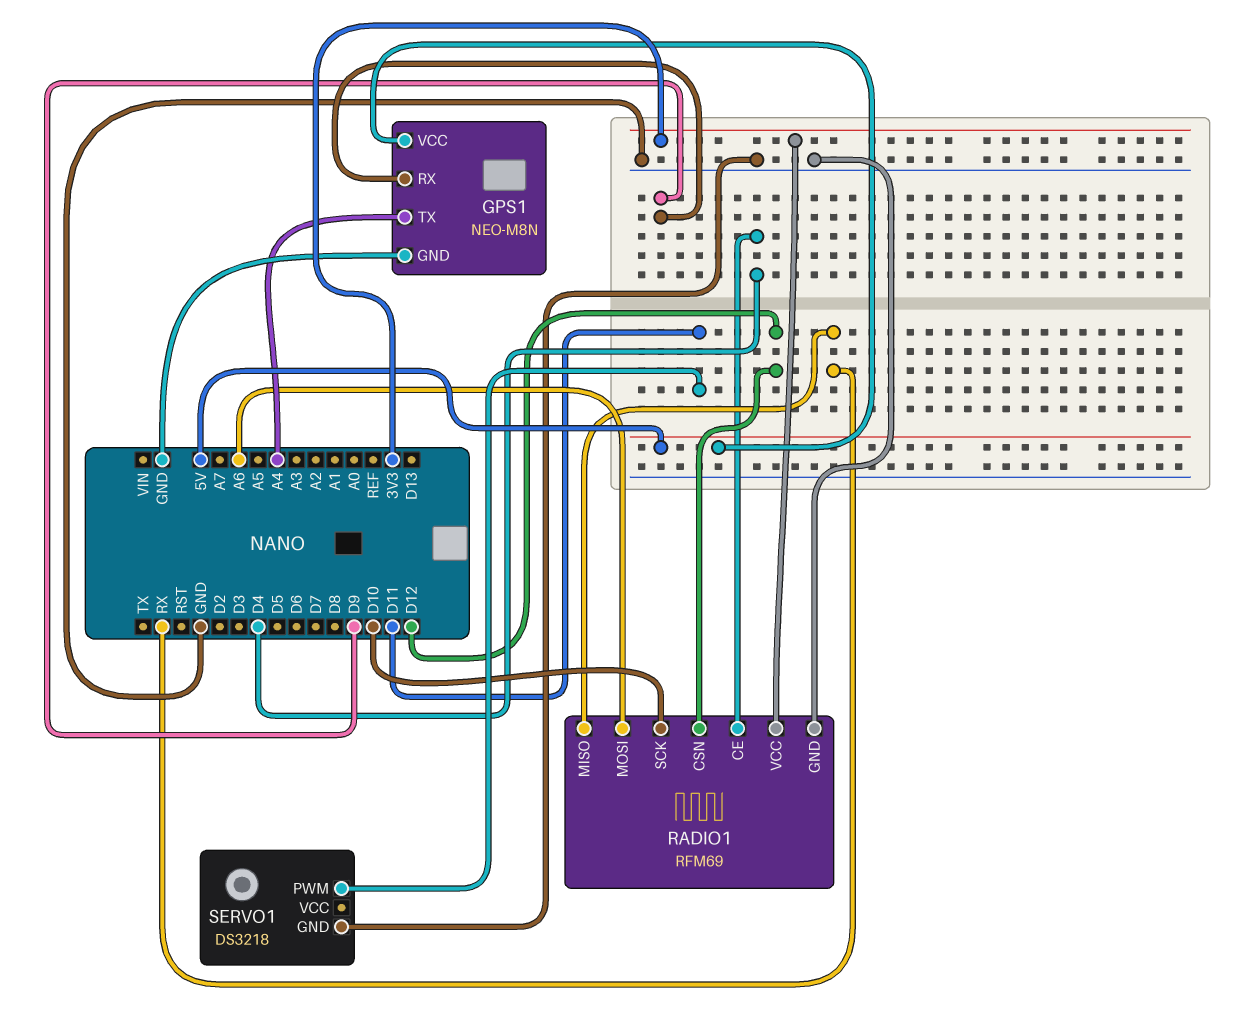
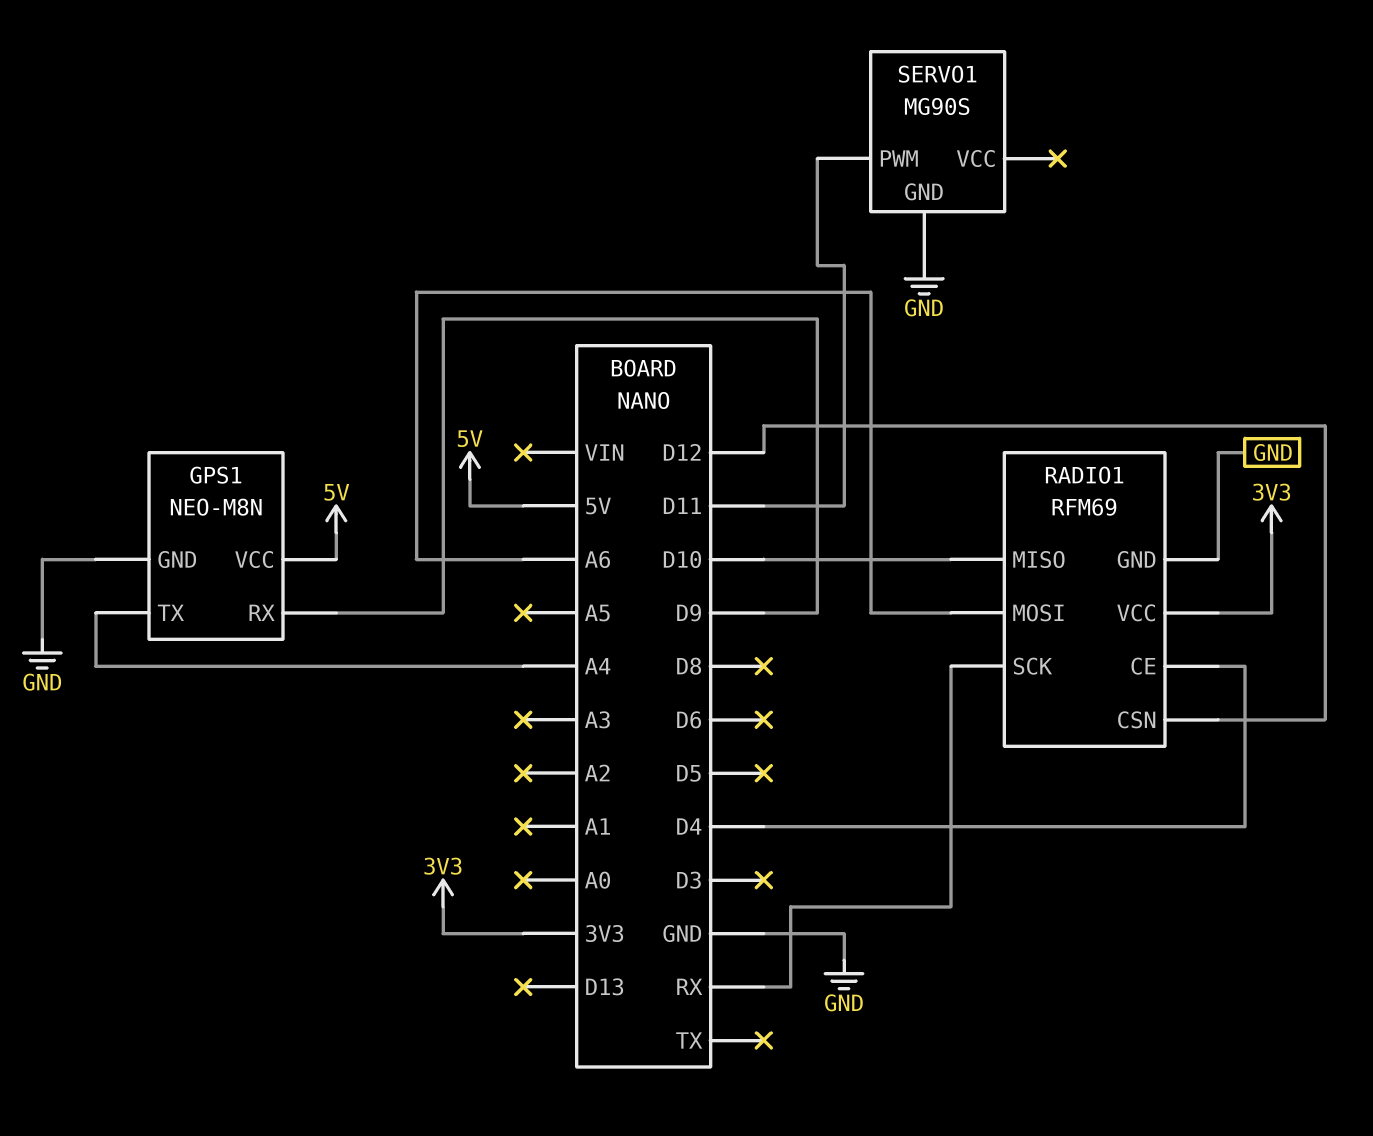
RADIO1 pin MISO: RX -> D10
RADIO1 pin SCK: D10 -> RX
SERVO1: DS3218 -> MG90S

